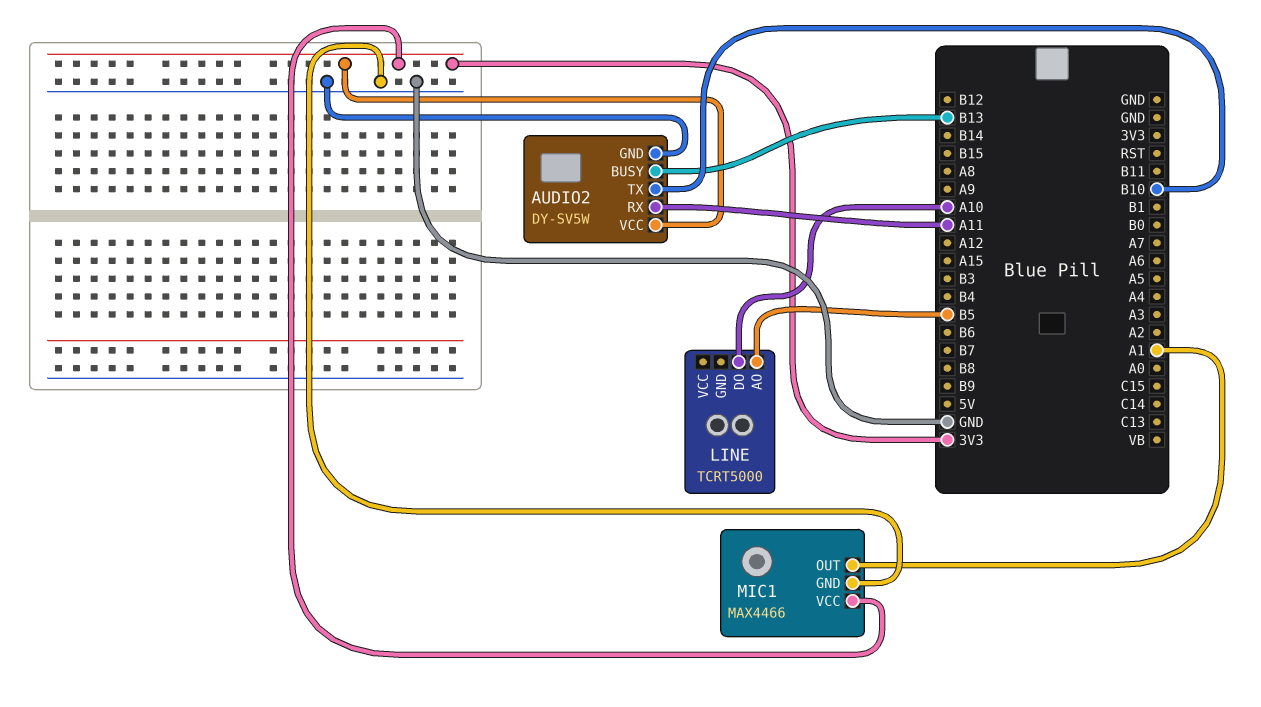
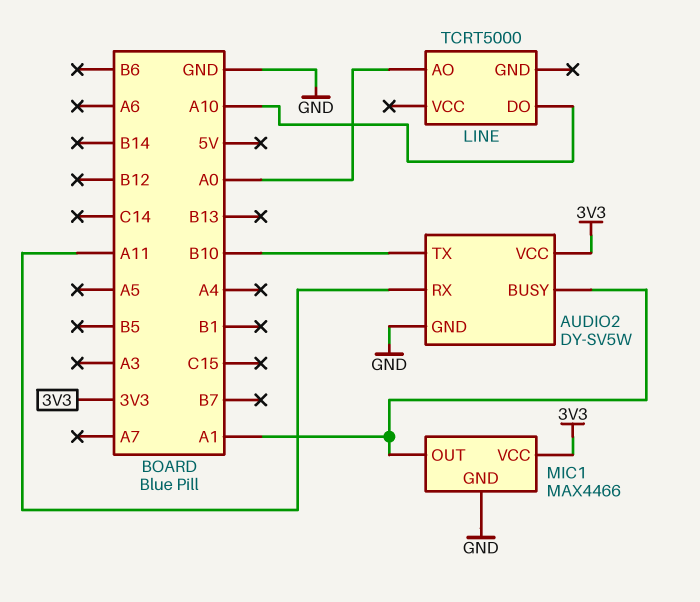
AUDIO2 pin BUSY: B13 -> A1
LINE pin AO: B5 -> A0

